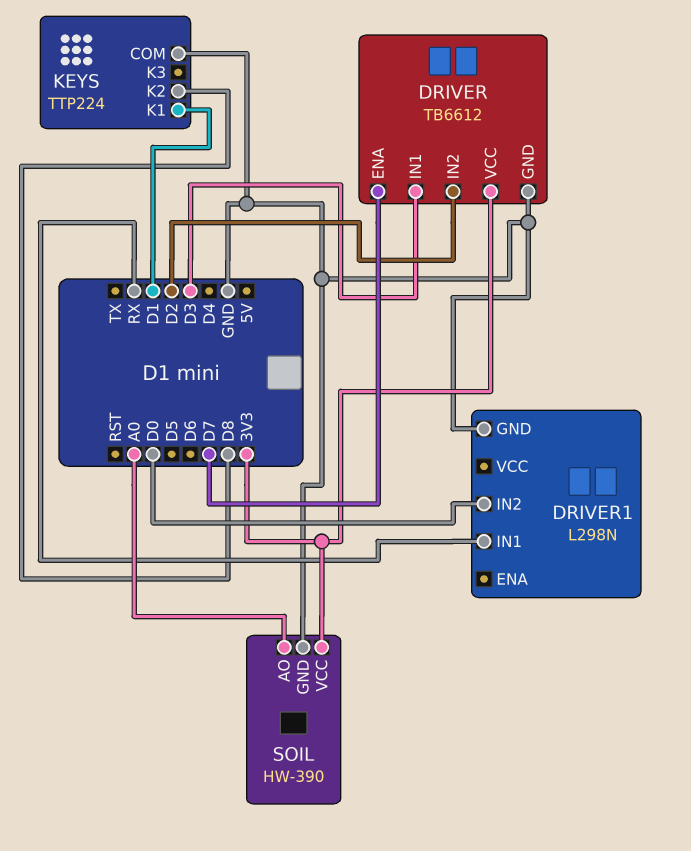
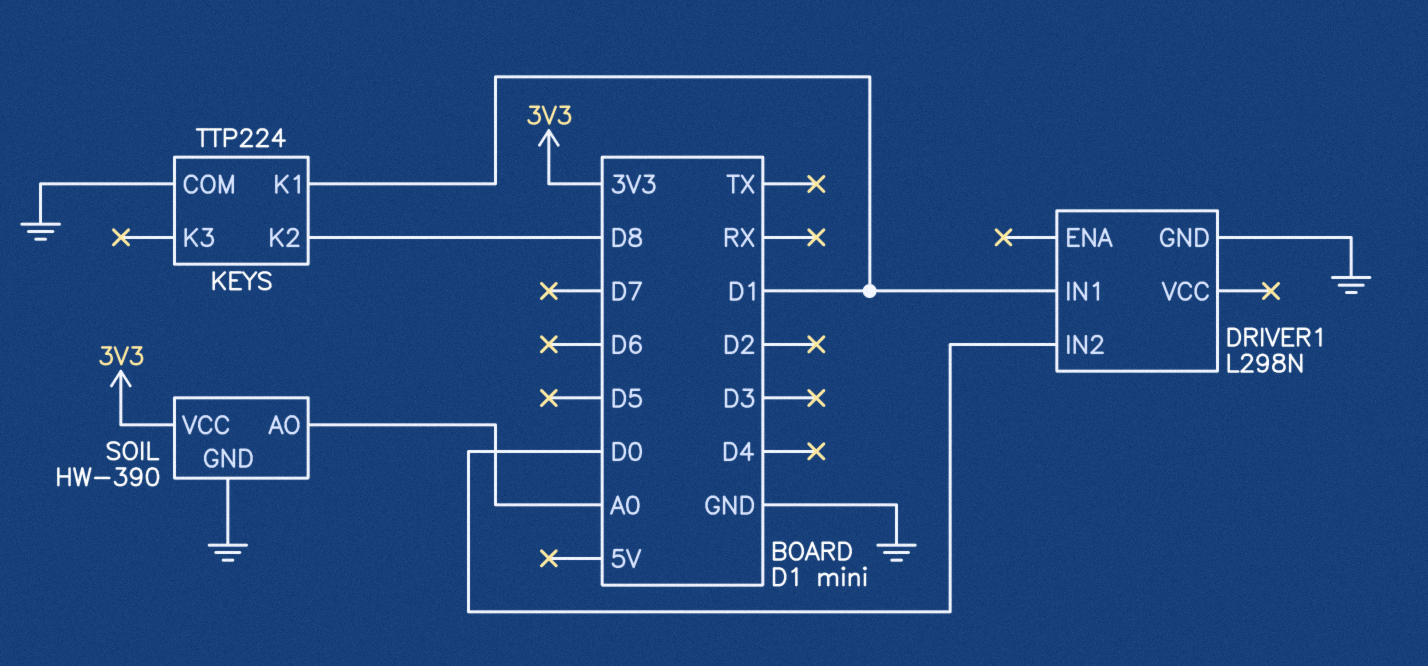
DRIVER: TB6612 -> none
DRIVER pin ENA: D7 -> none
DRIVER pin GND: GND -> none
DRIVER pin IN1: D3 -> none
DRIVER pin IN2: D2 -> none
DRIVER pin VCC: 3V3 -> none
DRIVER1 pin IN1: RX -> D1

